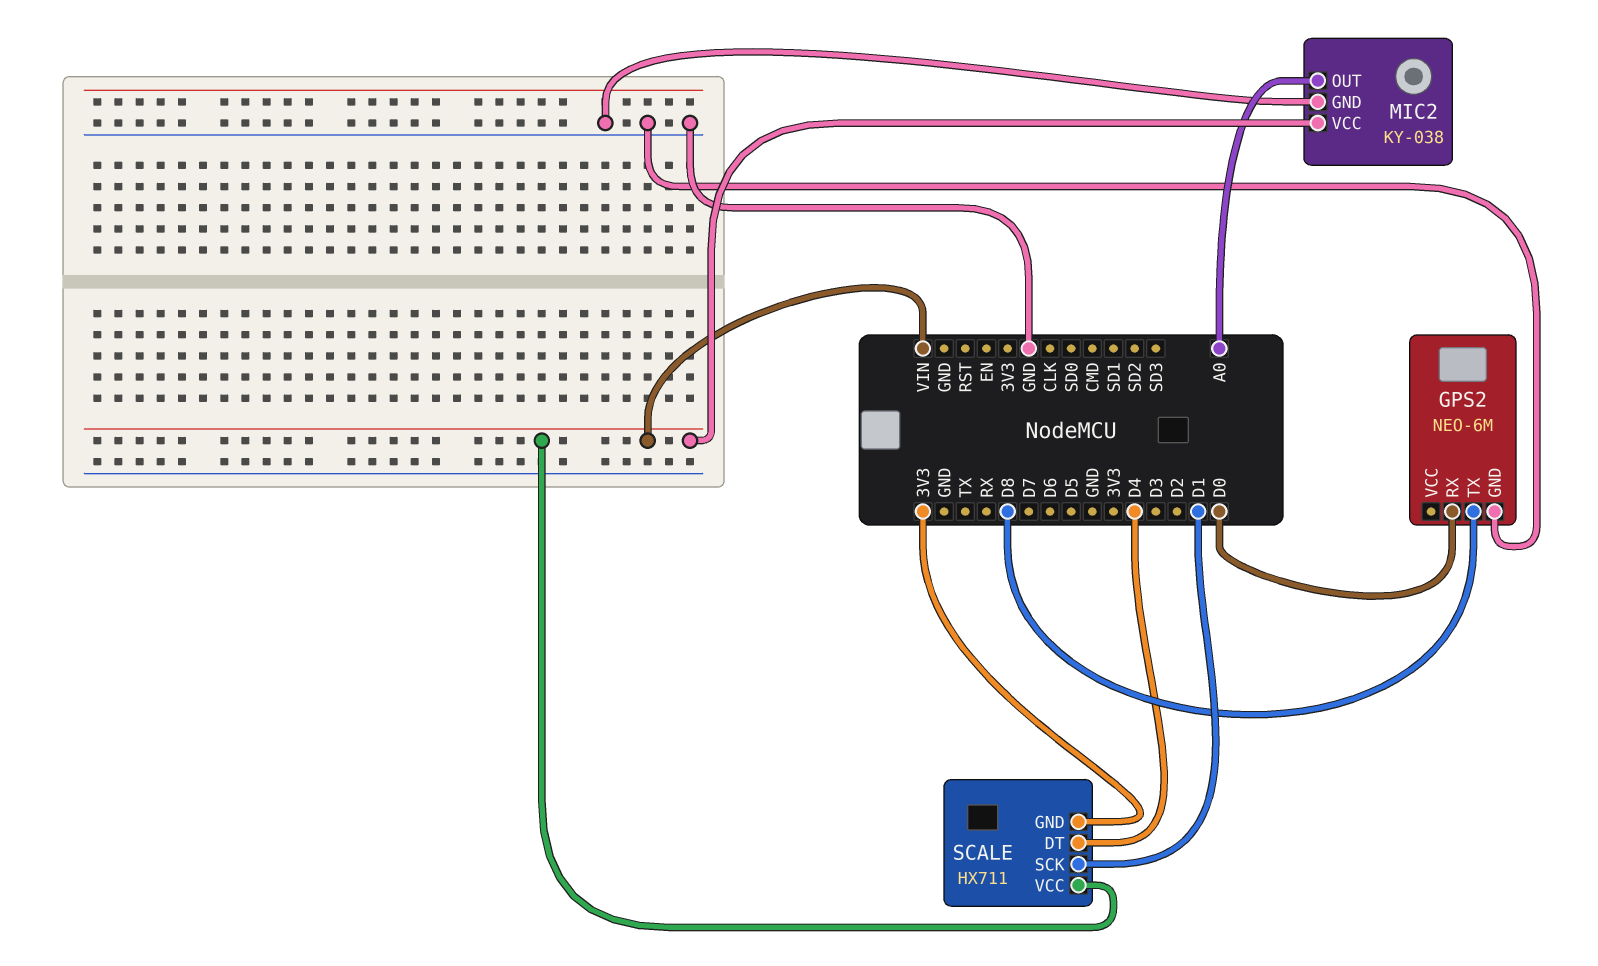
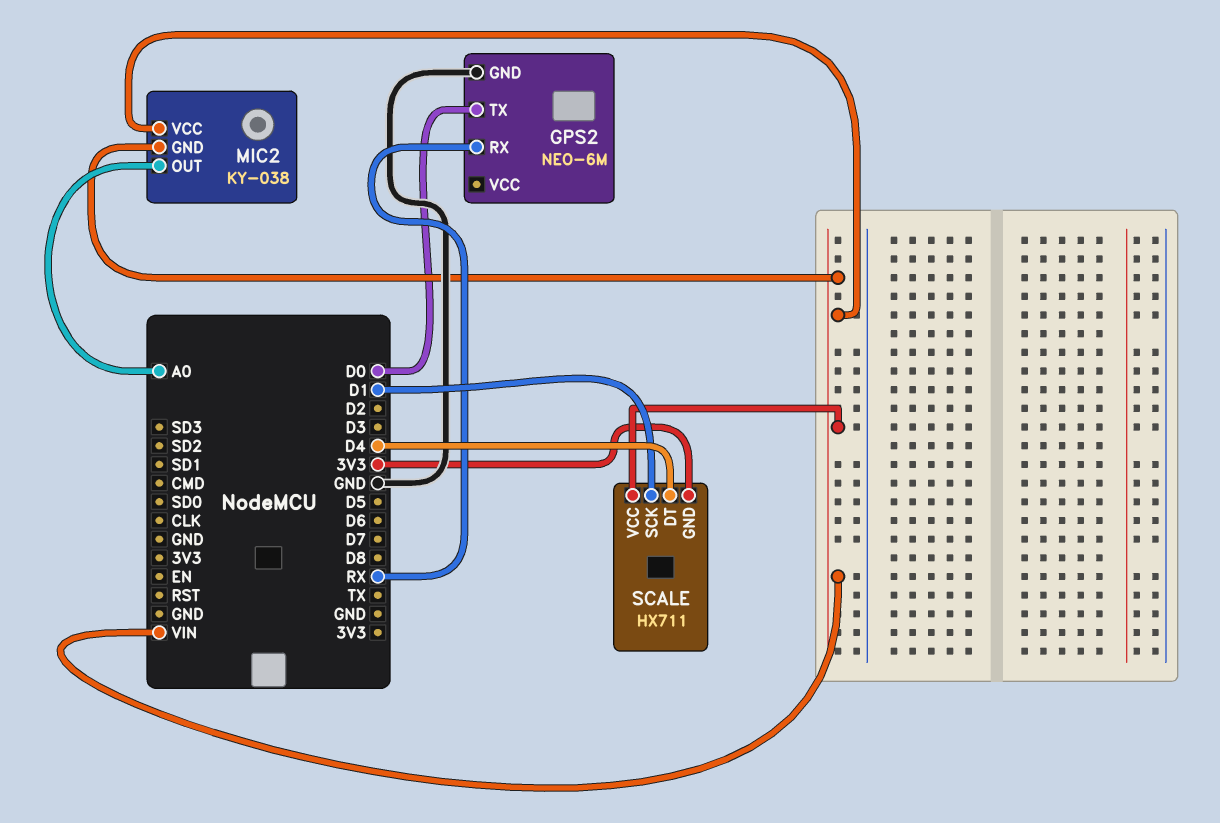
GPS2 pin RX: D0 -> RX
GPS2 pin TX: D8 -> D0
MIC2 pin GND: GND -> VIN

